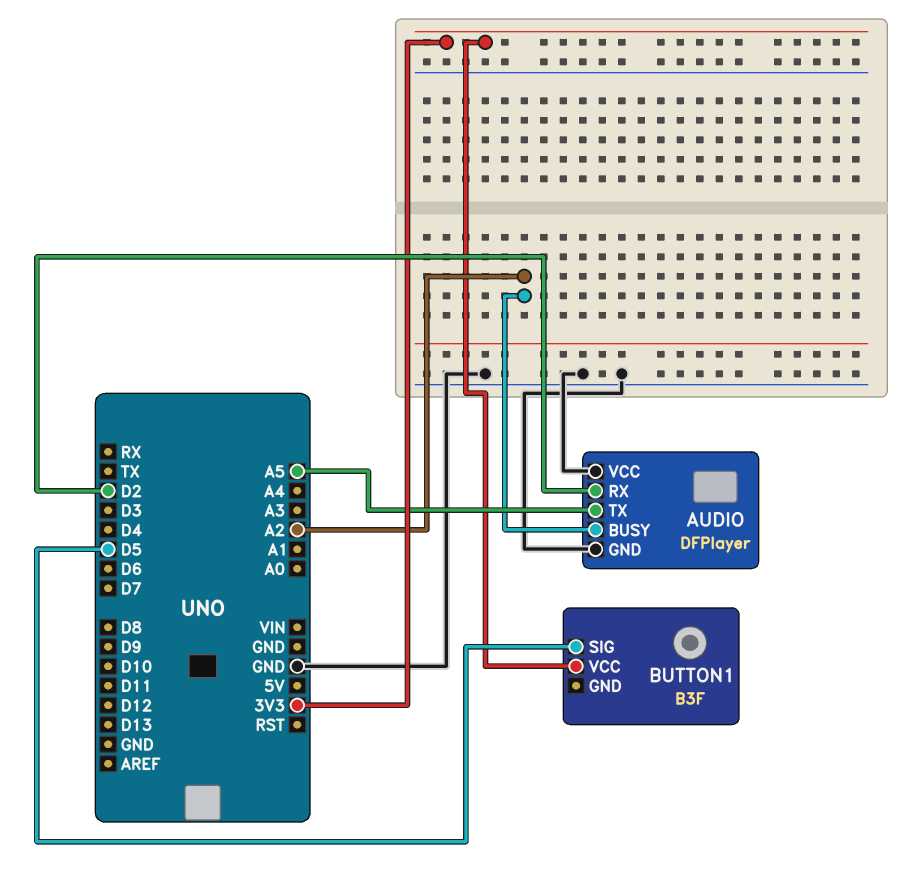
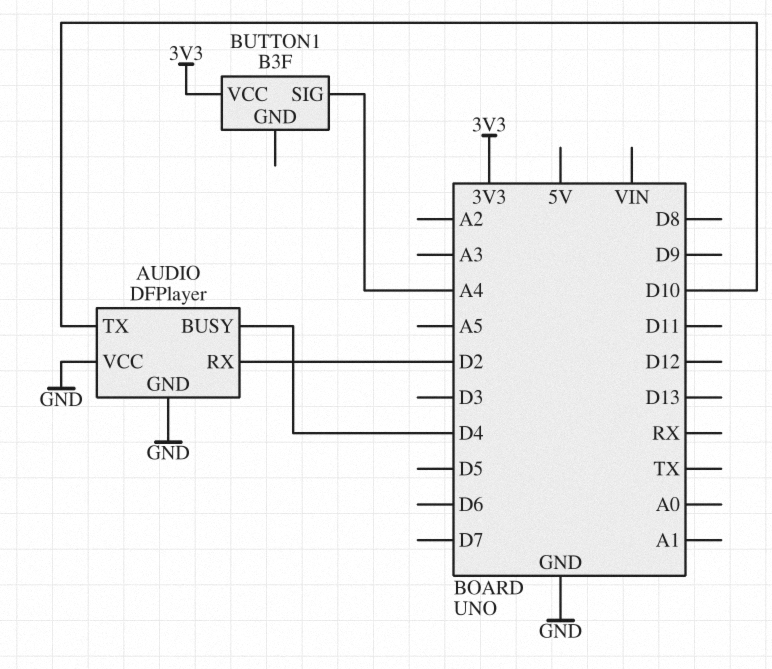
AUDIO pin BUSY: A2 -> D4
AUDIO pin TX: A5 -> D10
BUTTON1 pin SIG: D5 -> A4

